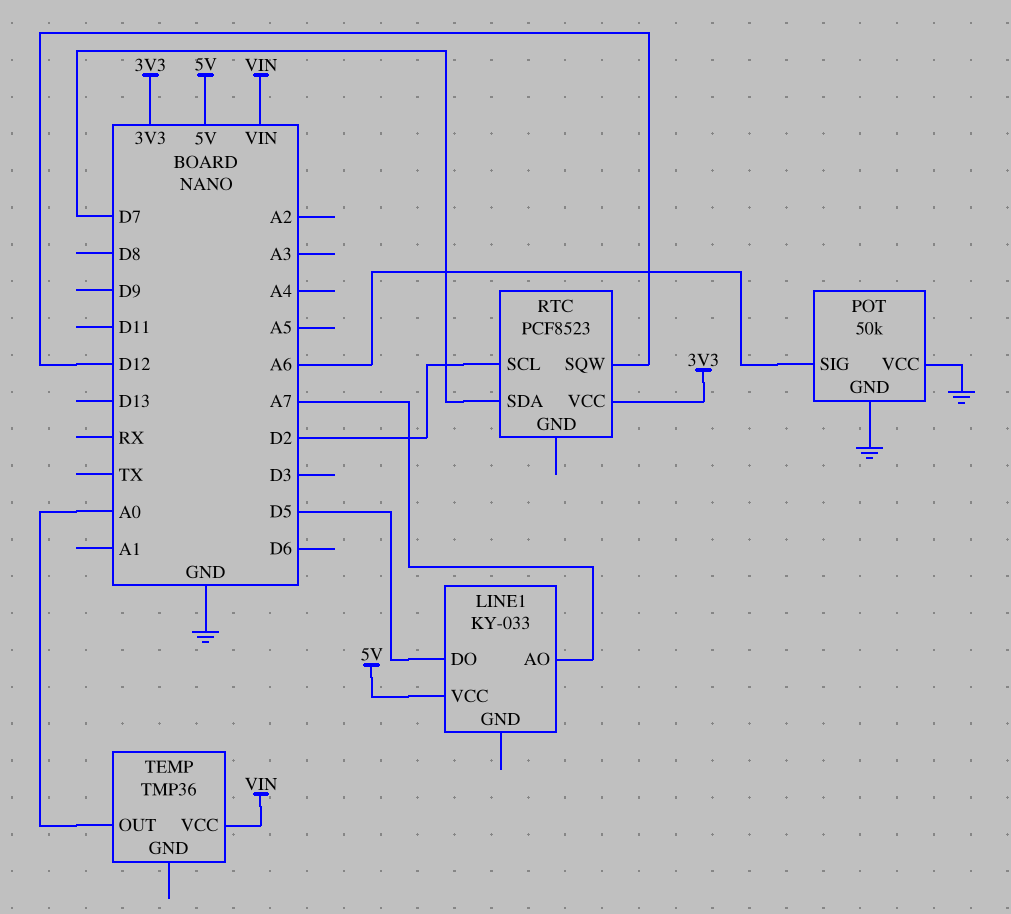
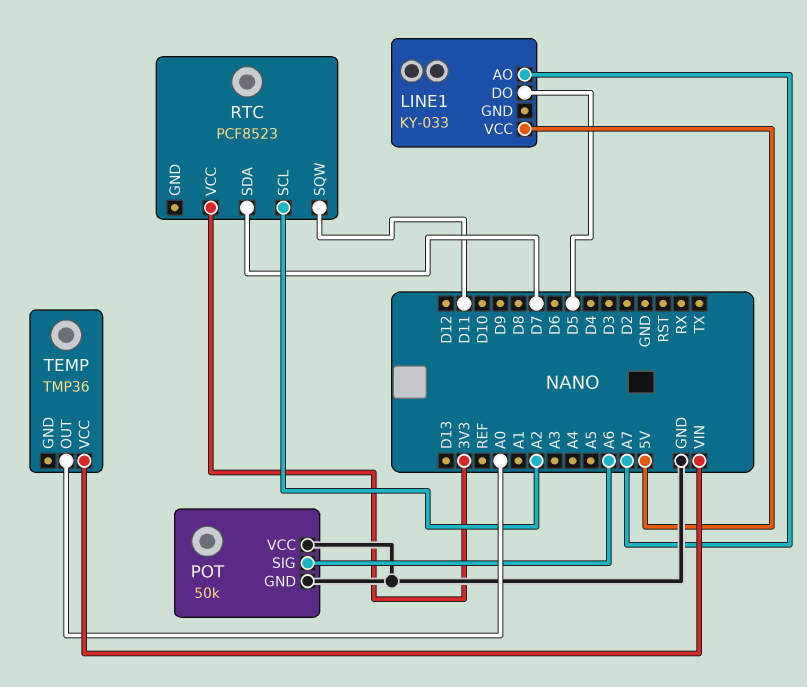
RTC pin SCL: D2 -> A2
RTC pin SQW: D12 -> D11

